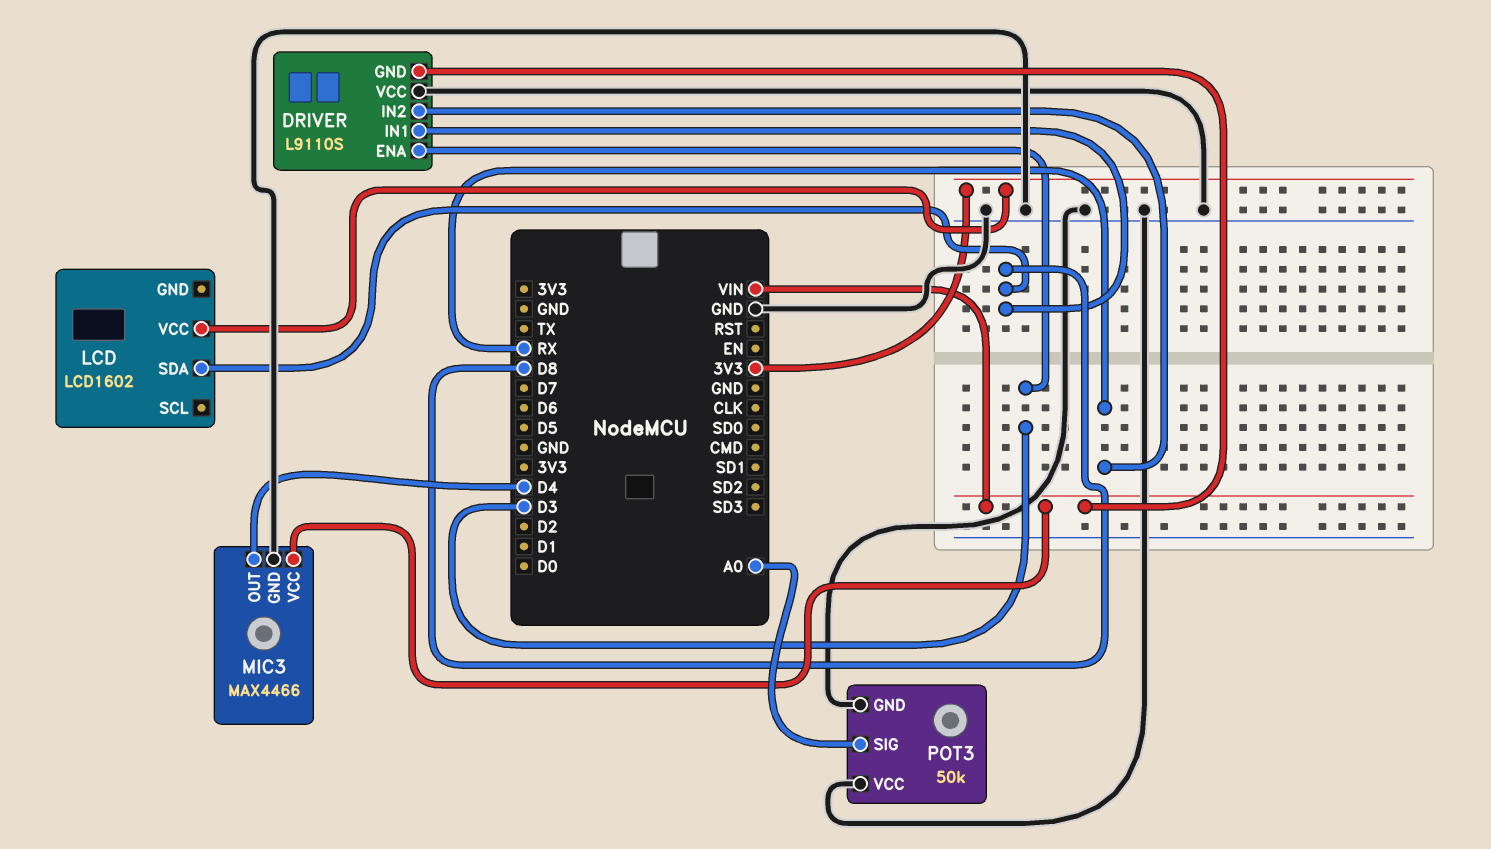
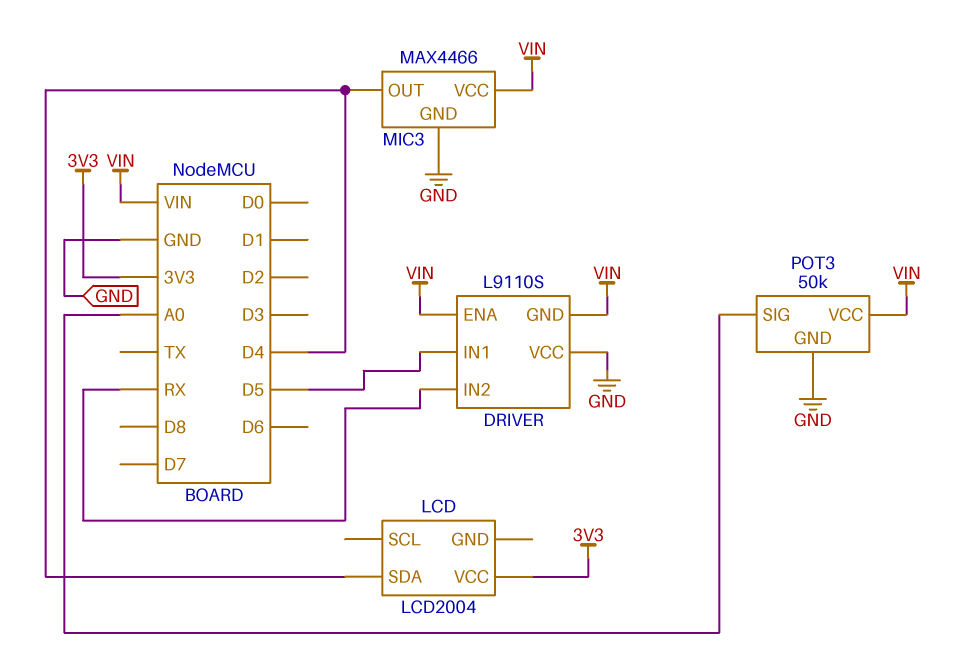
DRIVER pin ENA: D3 -> VIN
DRIVER pin IN1: D8 -> D5
LCD: LCD1602 -> LCD2004
LCD pin SDA: D8 -> D4
POT3 pin VCC: GND -> VIN

